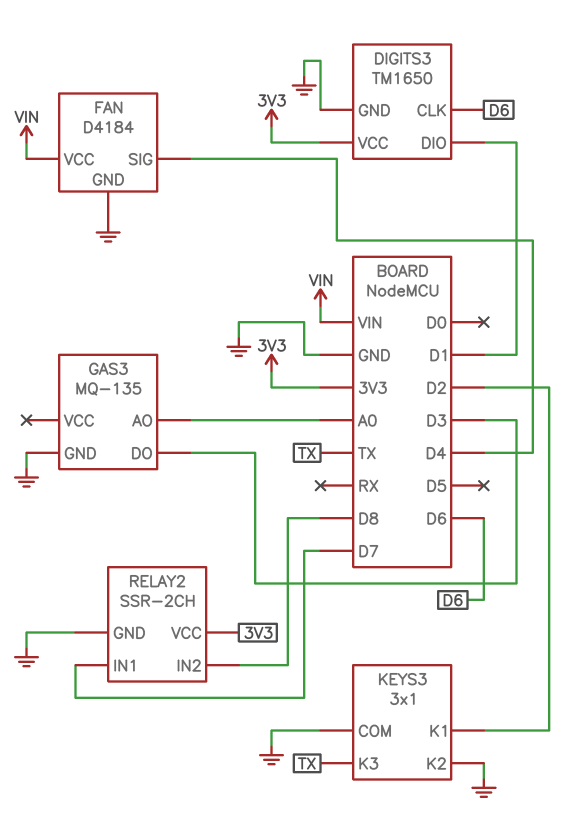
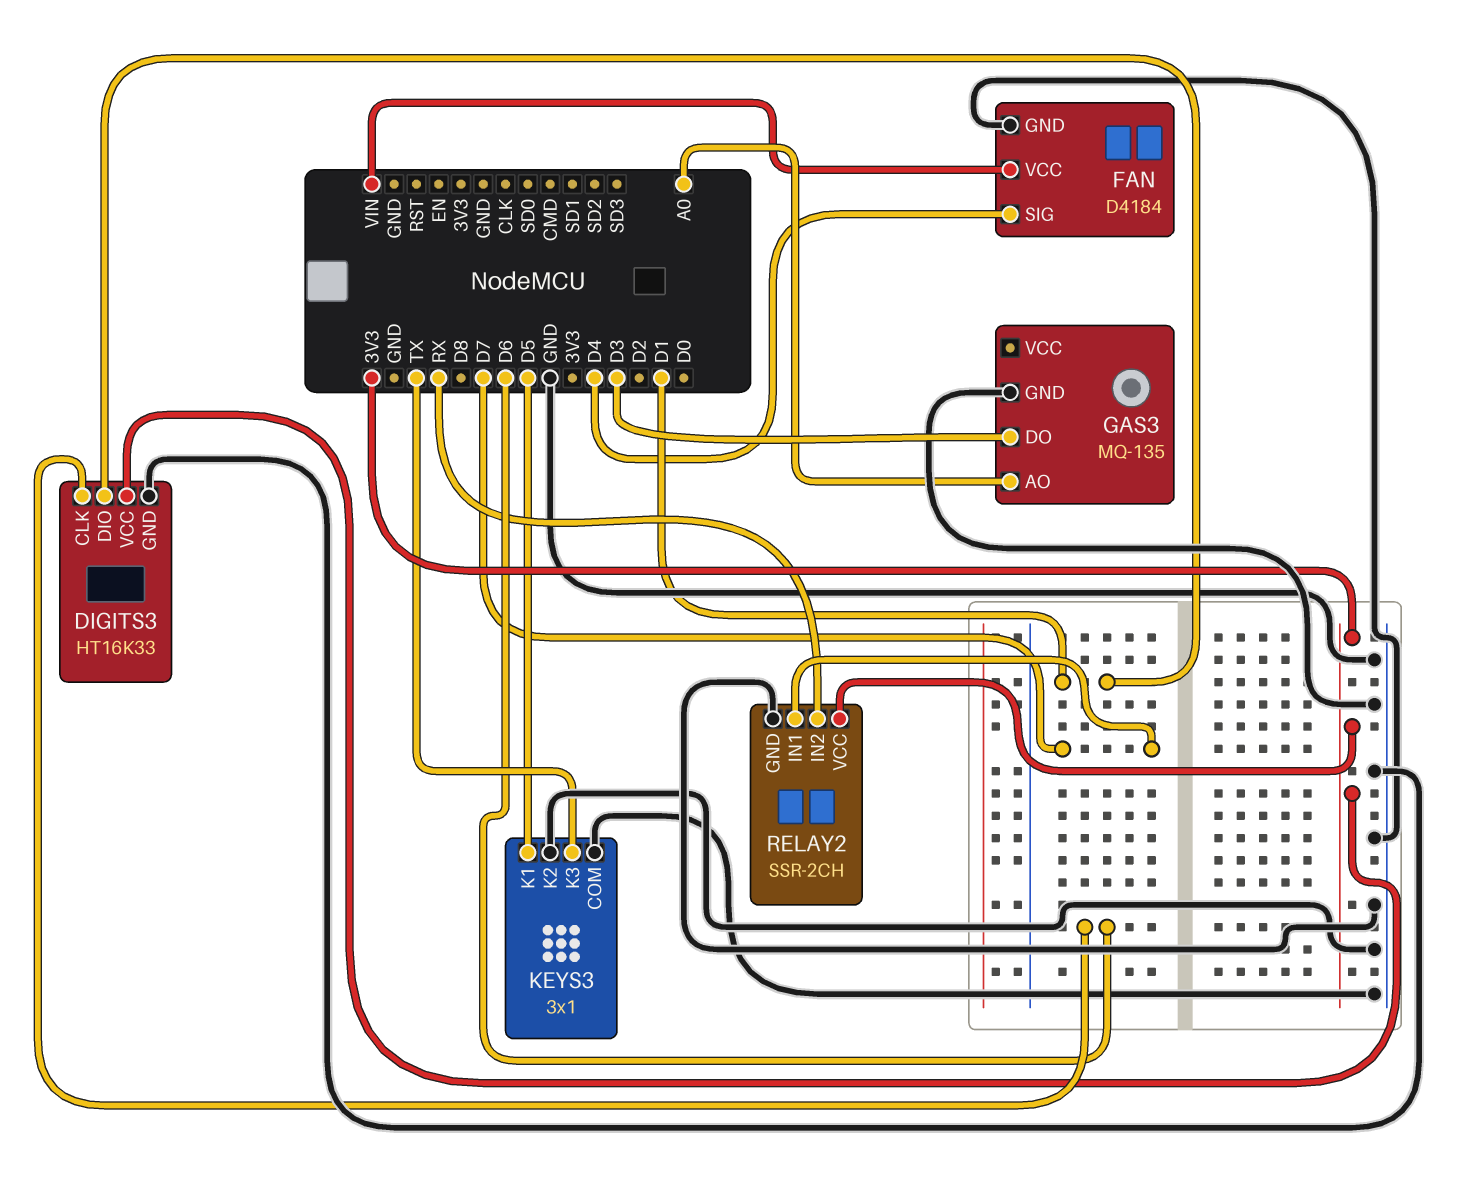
DIGITS3: TM1650 -> HT16K33
KEYS3 pin K1: D2 -> D5
RELAY2 pin IN2: D8 -> RX

